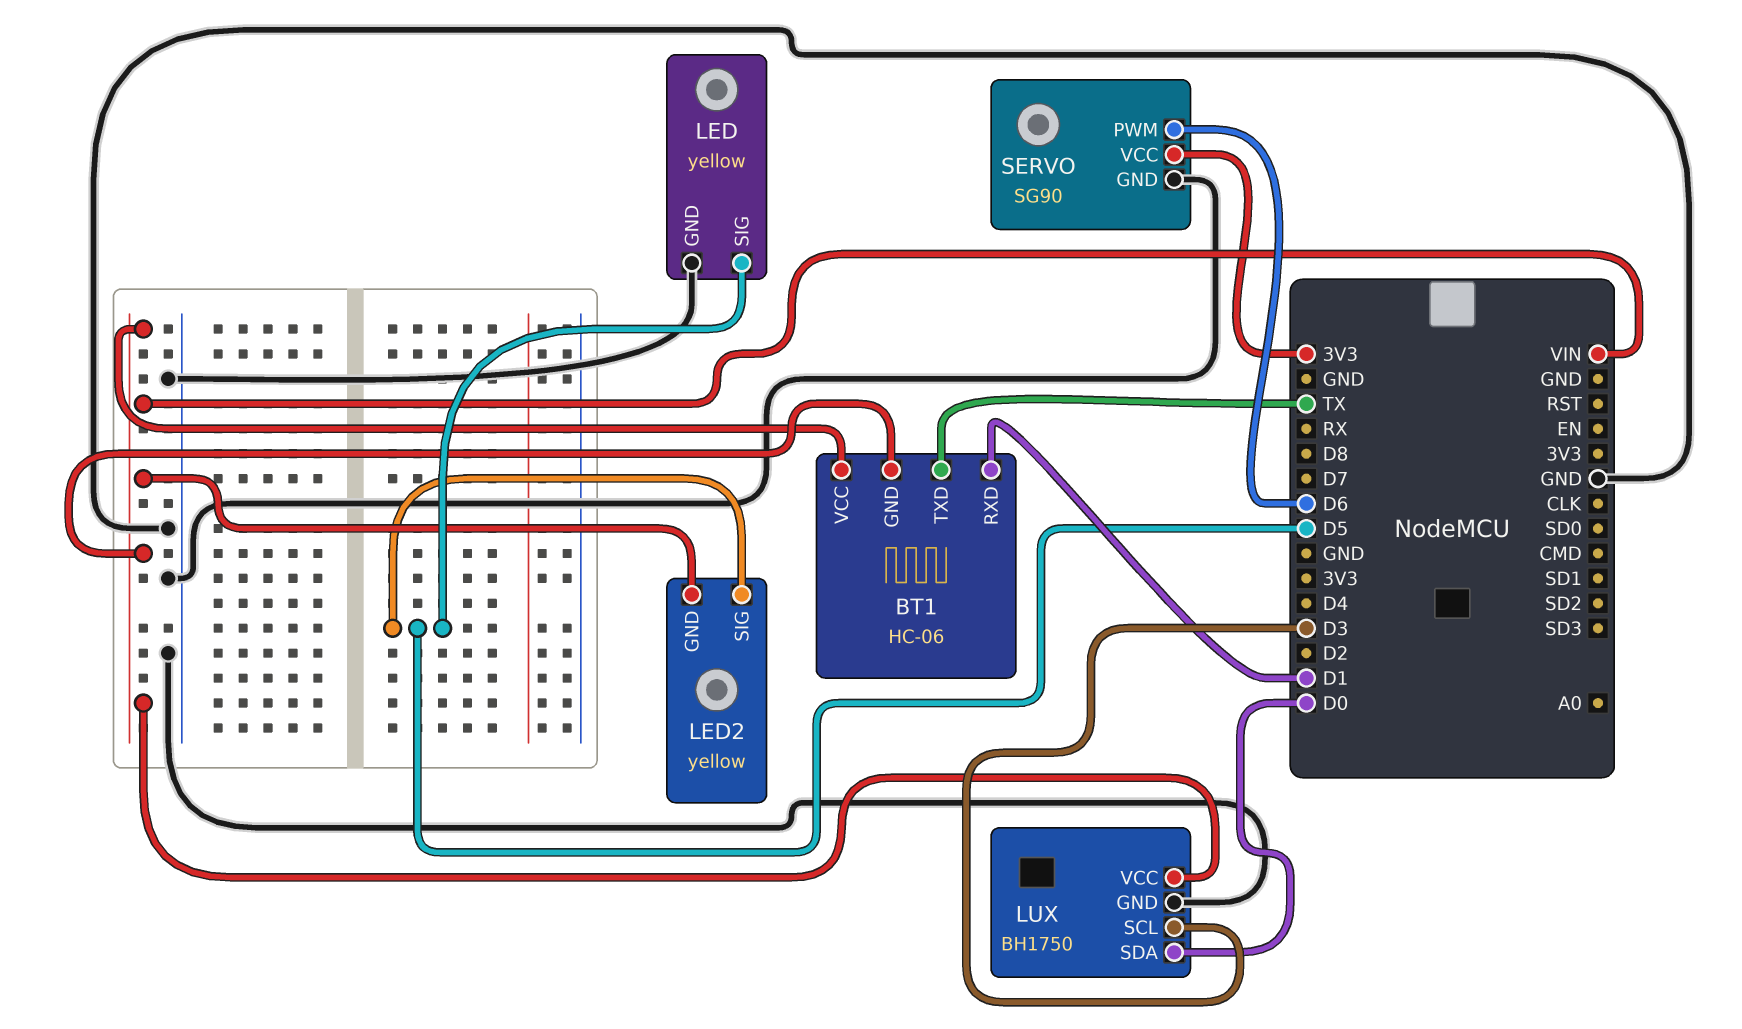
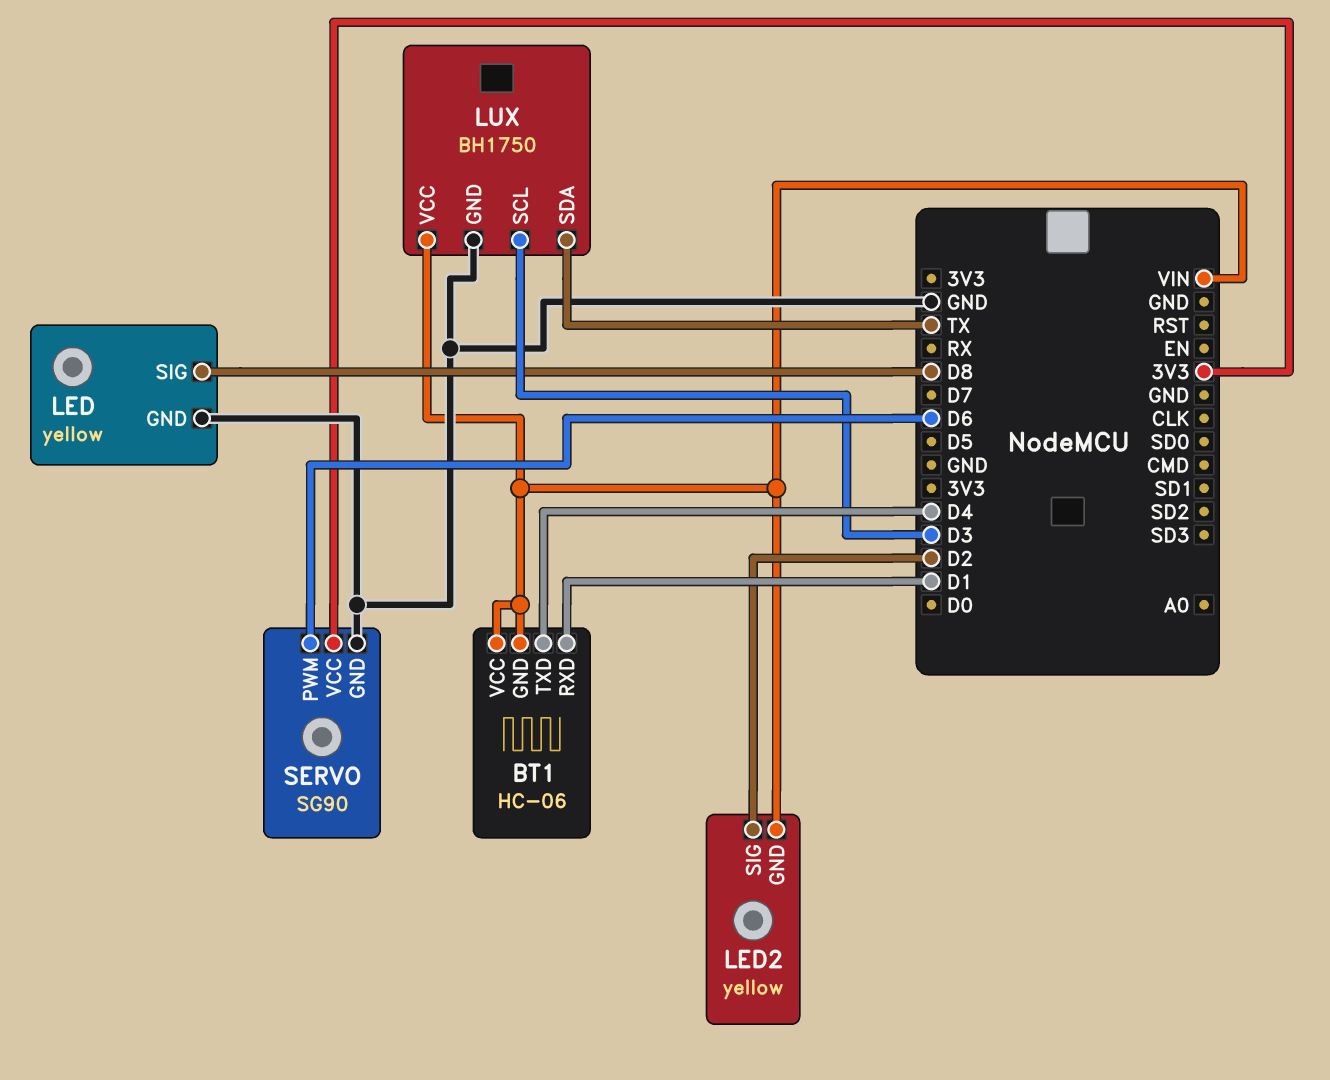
BT1 pin TXD: TX -> D4
LED pin SIG: D5 -> D8
LED2 pin SIG: D5 -> D2
LUX pin SDA: D0 -> TX

